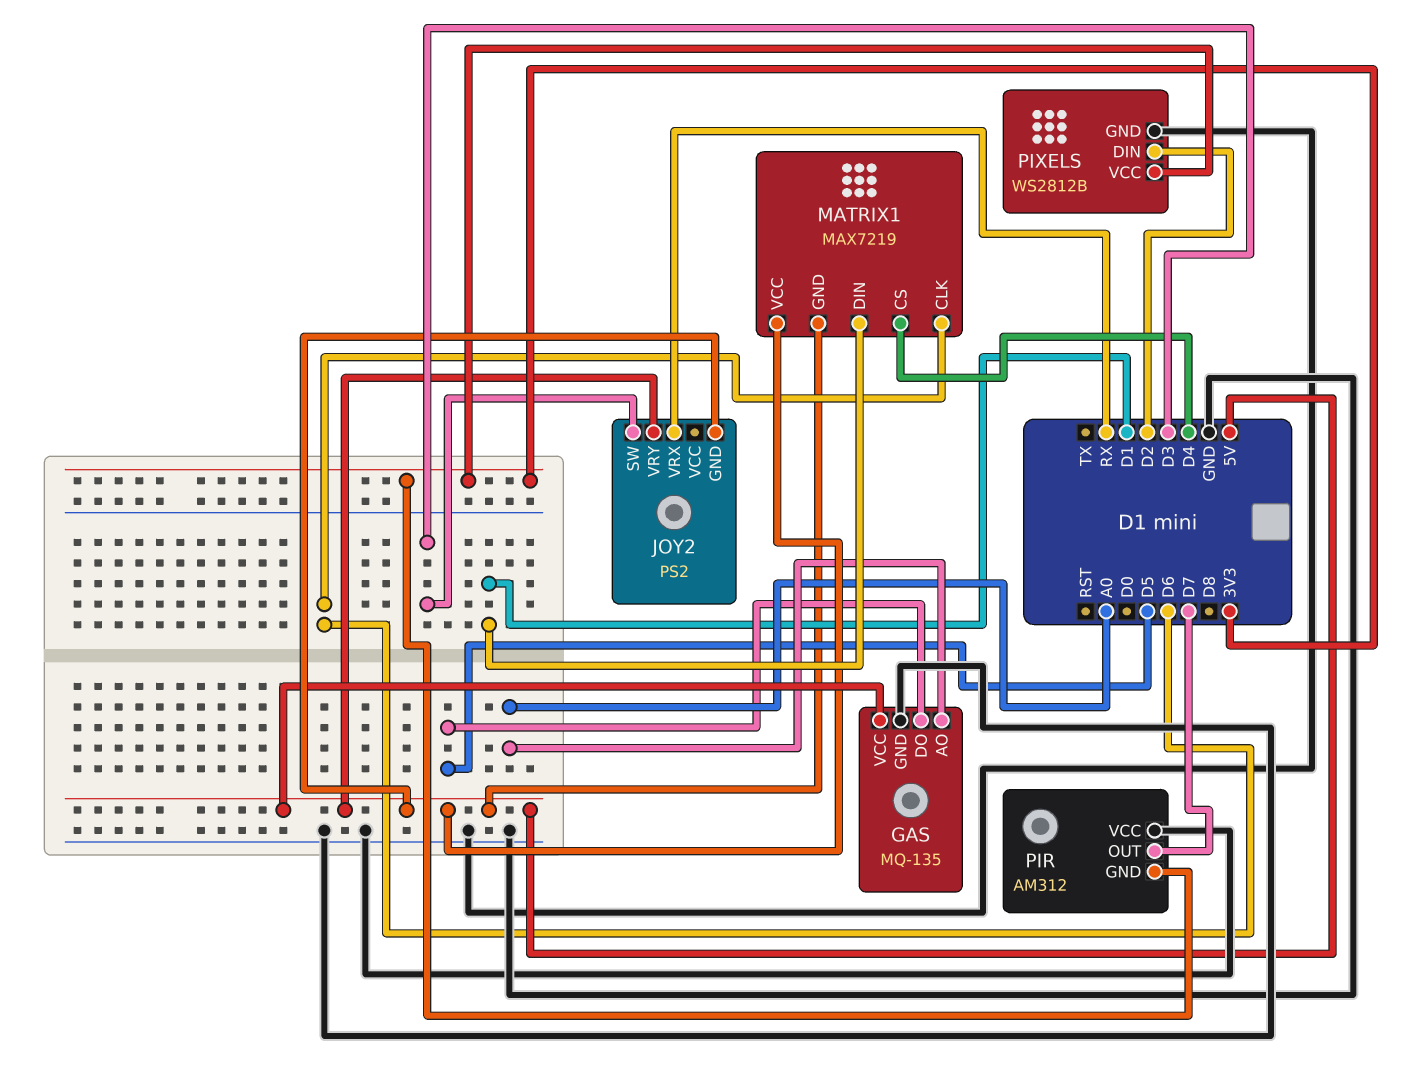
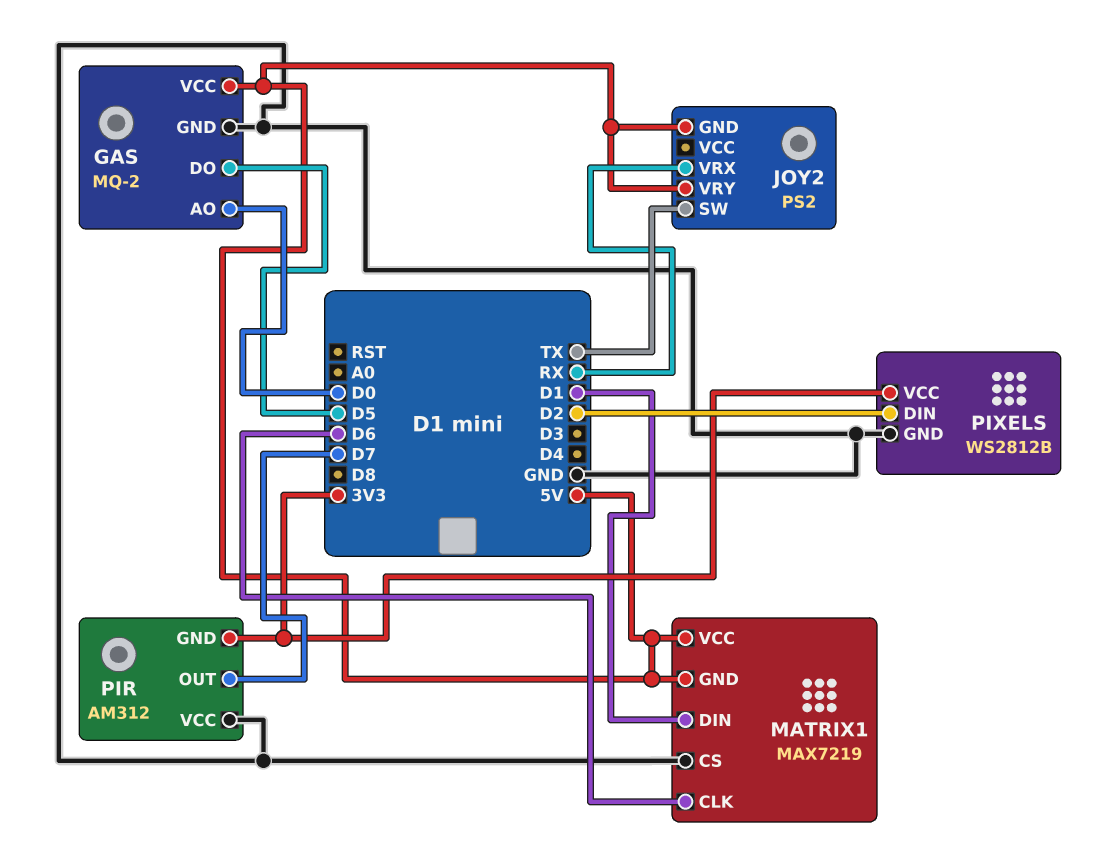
GAS: MQ-135 -> MQ-2
GAS pin AO: A0 -> D0
JOY2 pin SW: D3 -> TX
MATRIX1 pin CS: D4 -> GND

